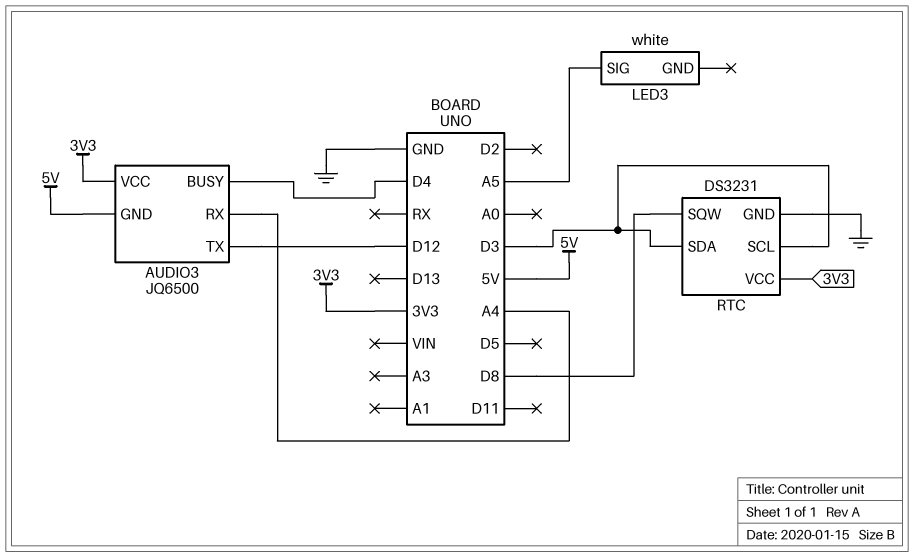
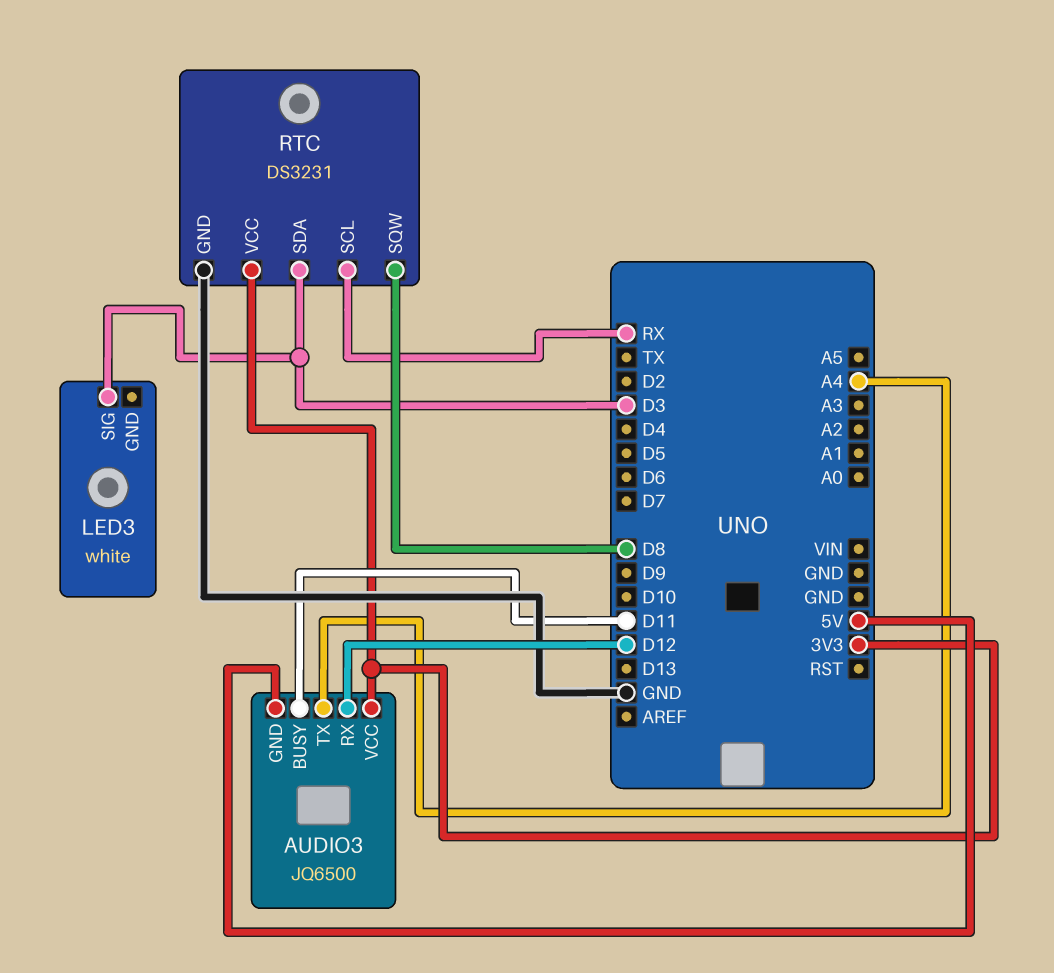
AUDIO3 pin BUSY: D4 -> D11
AUDIO3 pin RX: A4 -> D12
AUDIO3 pin TX: D12 -> A4
LED3 pin SIG: A5 -> D3
RTC pin SCL: D3 -> RX

